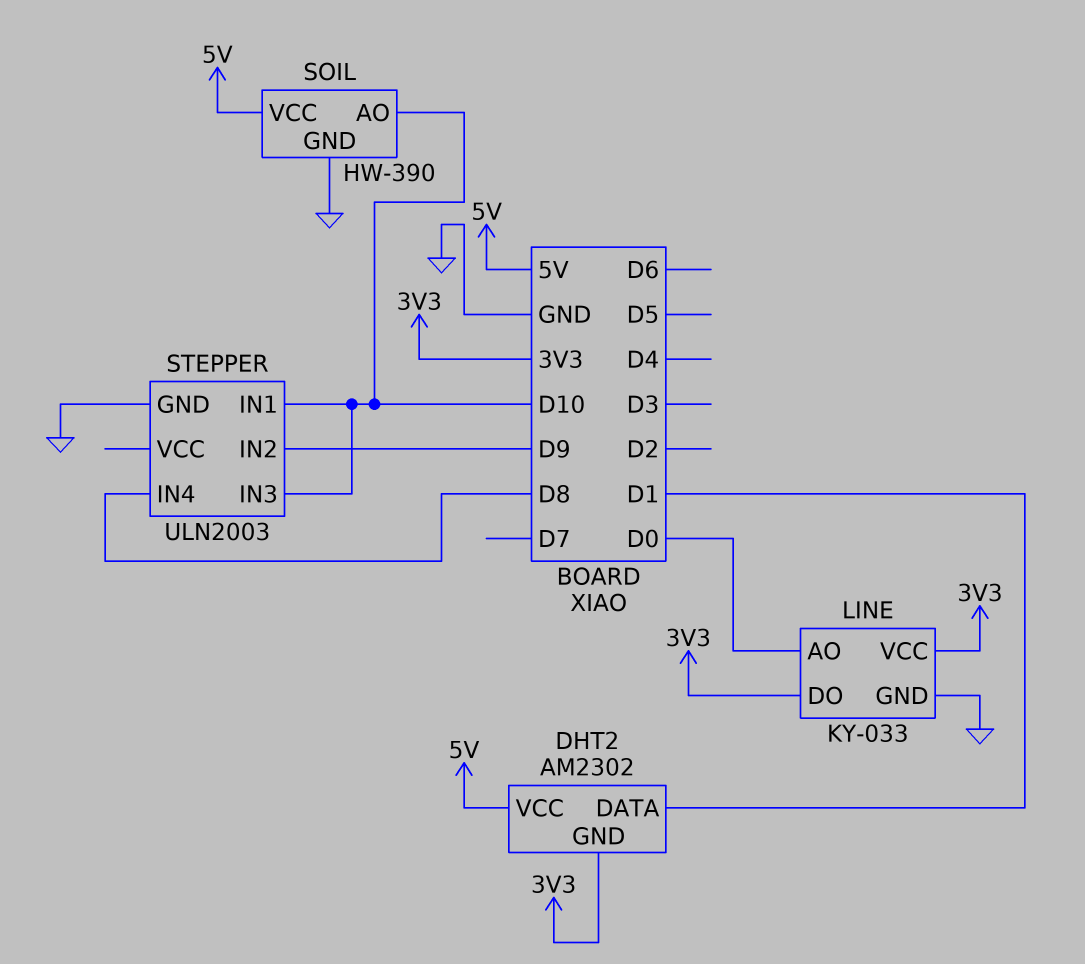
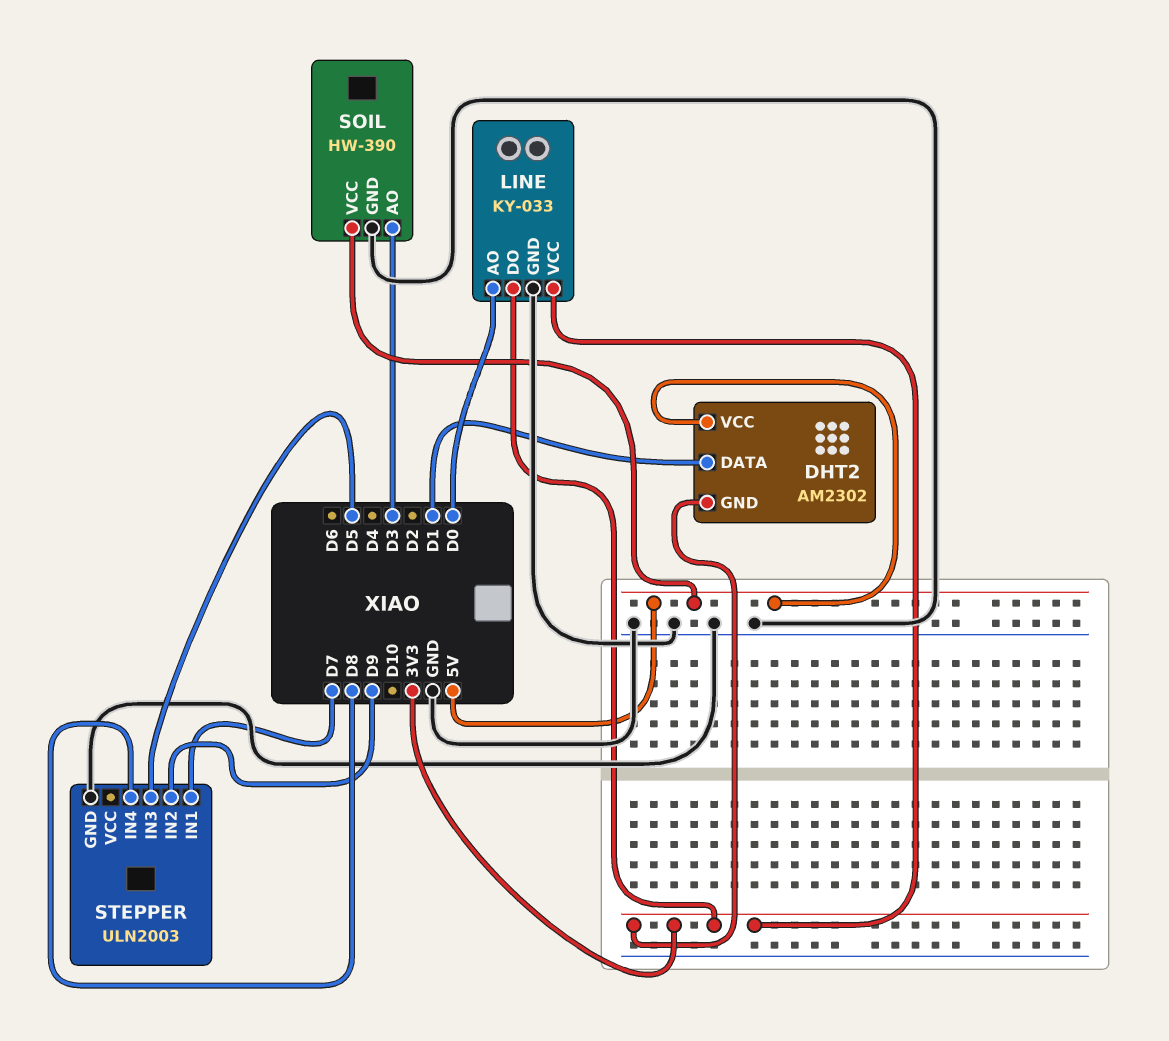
SOIL pin AO: D10 -> D3
STEPPER pin IN1: D10 -> D7
STEPPER pin IN3: D10 -> D5

